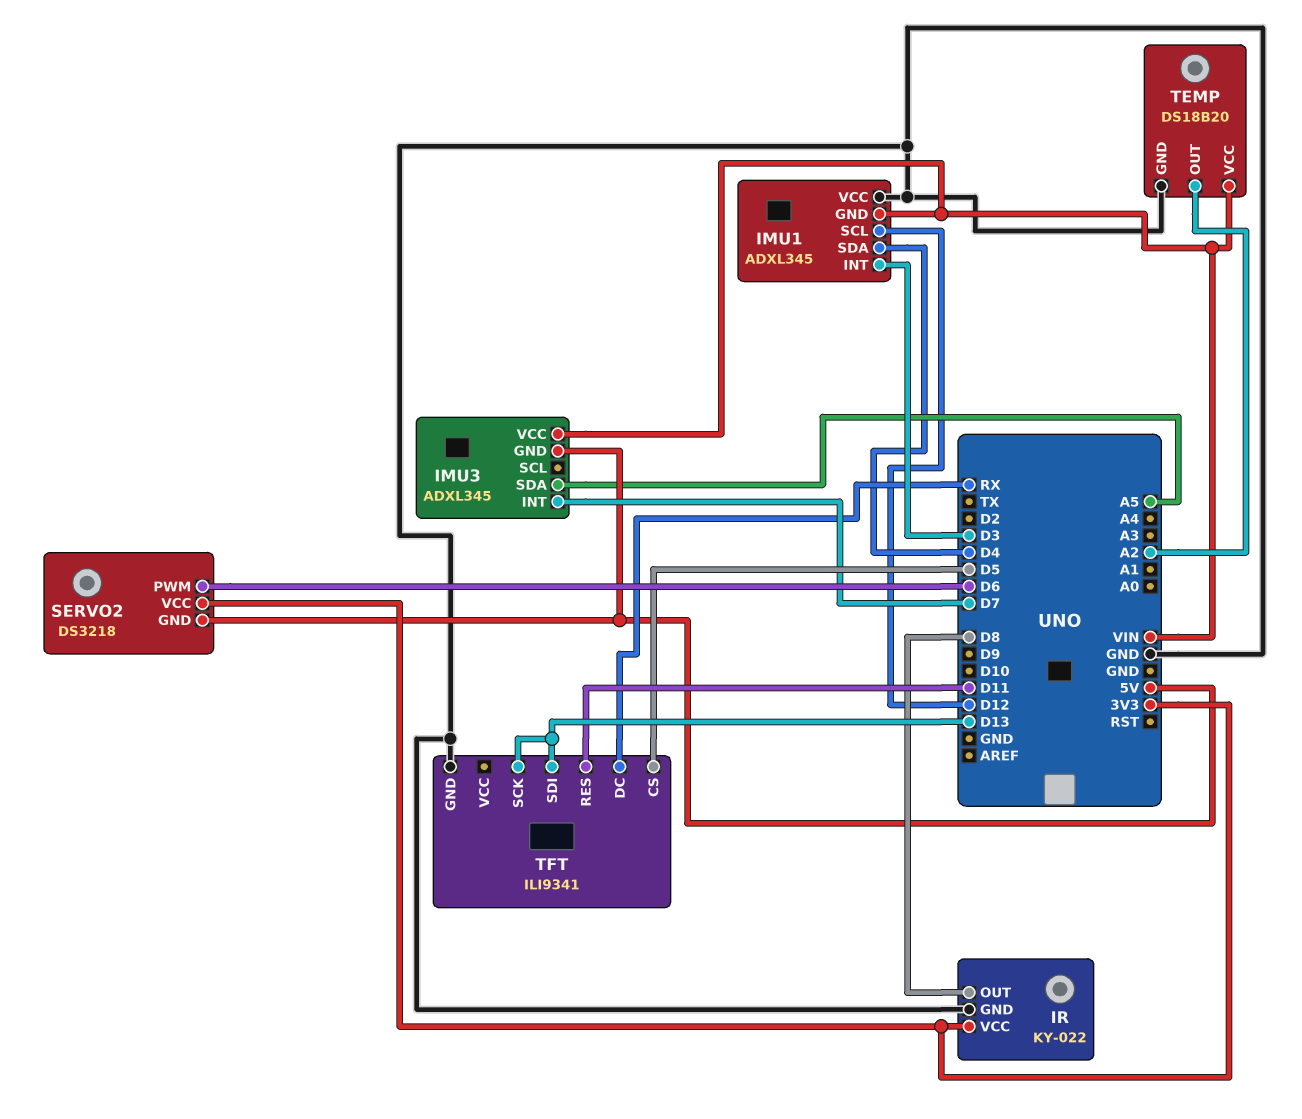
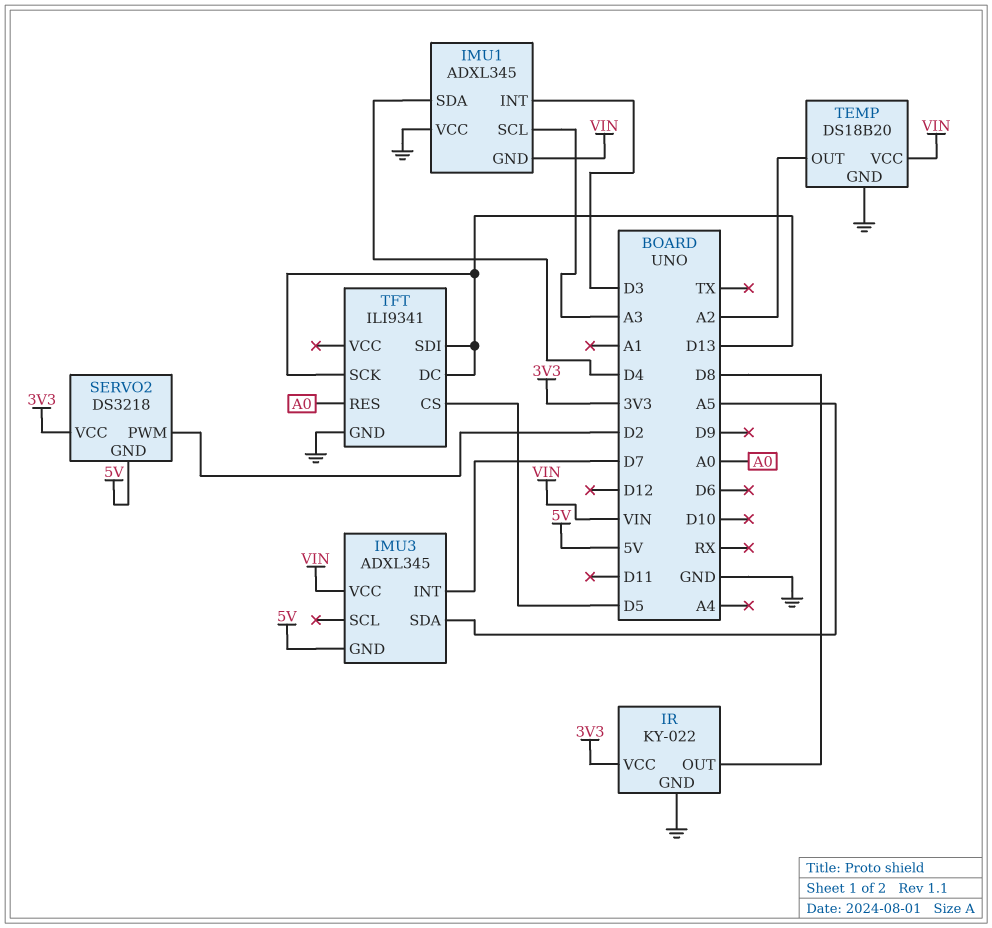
IMU1 pin SCL: D12 -> A3
SERVO2 pin PWM: D6 -> D2
TFT pin DC: RX -> D13
TFT pin RES: D11 -> A0

